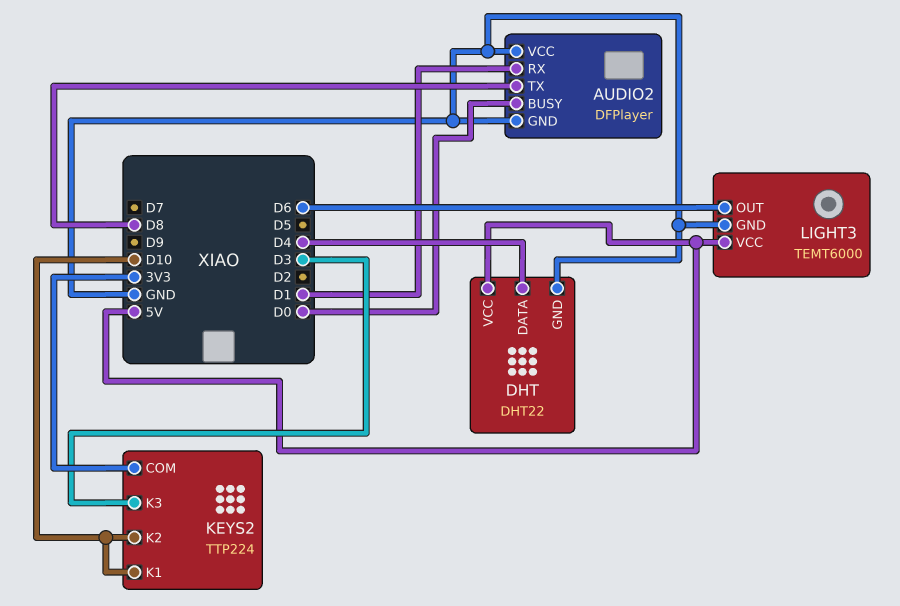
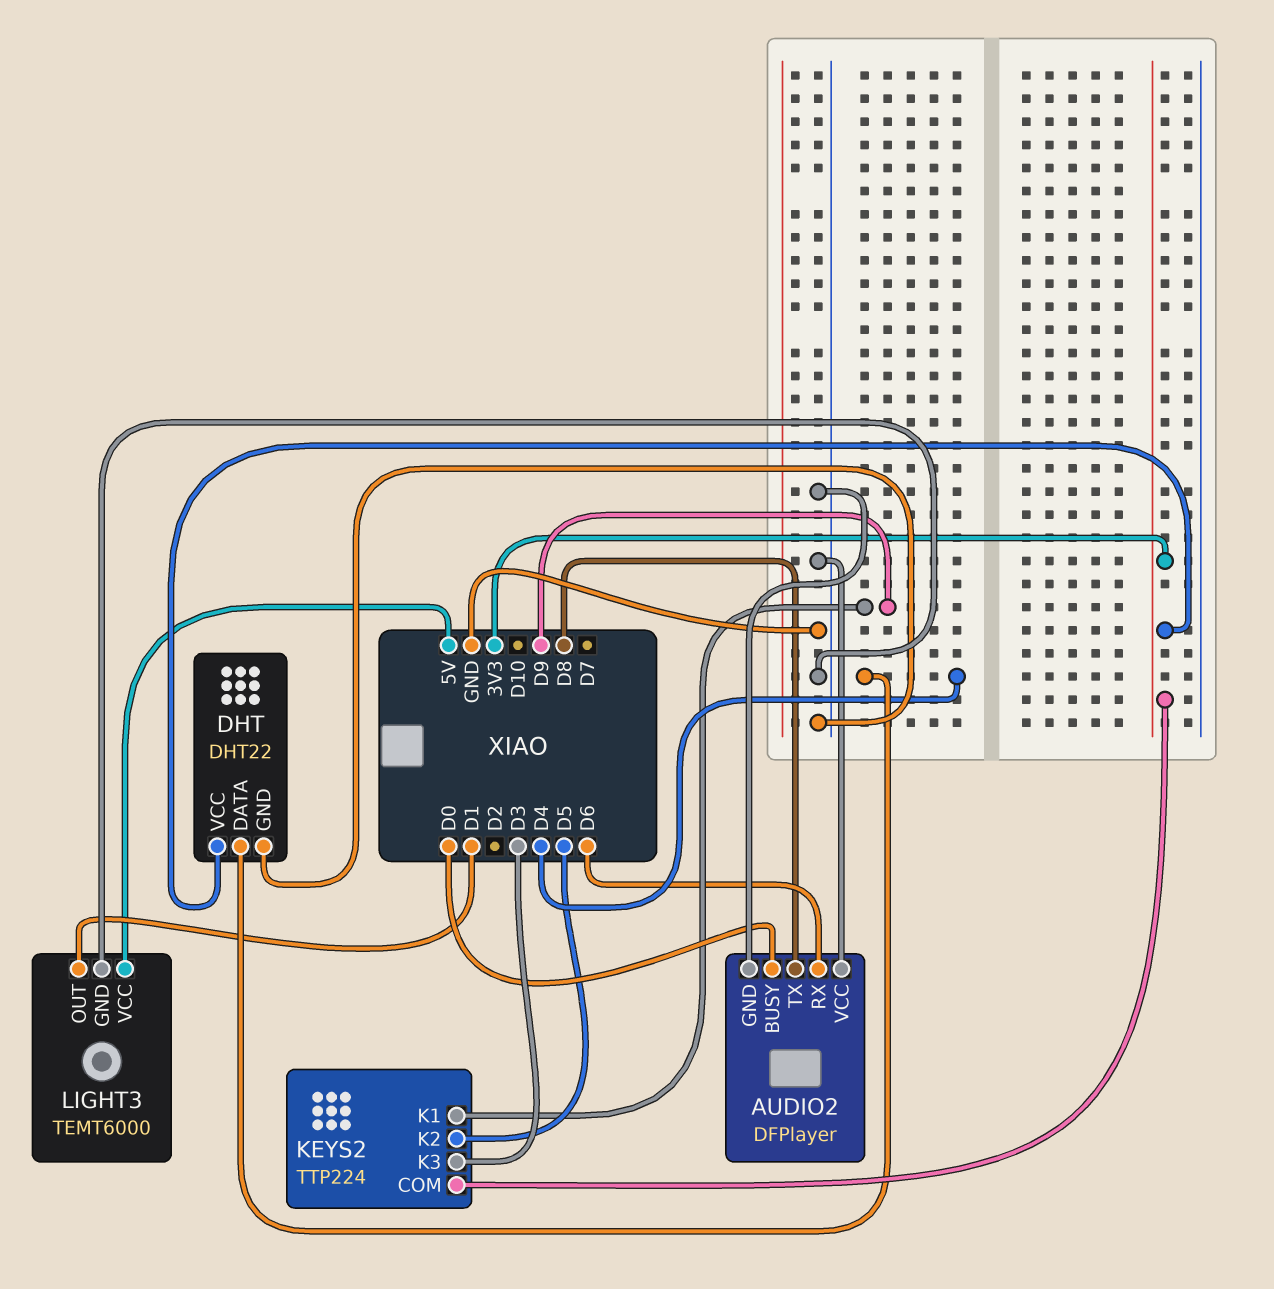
AUDIO2 pin RX: D1 -> D6
DHT pin VCC: 5V -> 3V3
KEYS2 pin K1: D10 -> D9
KEYS2 pin K2: D10 -> D5
LIGHT3 pin OUT: D6 -> D1

